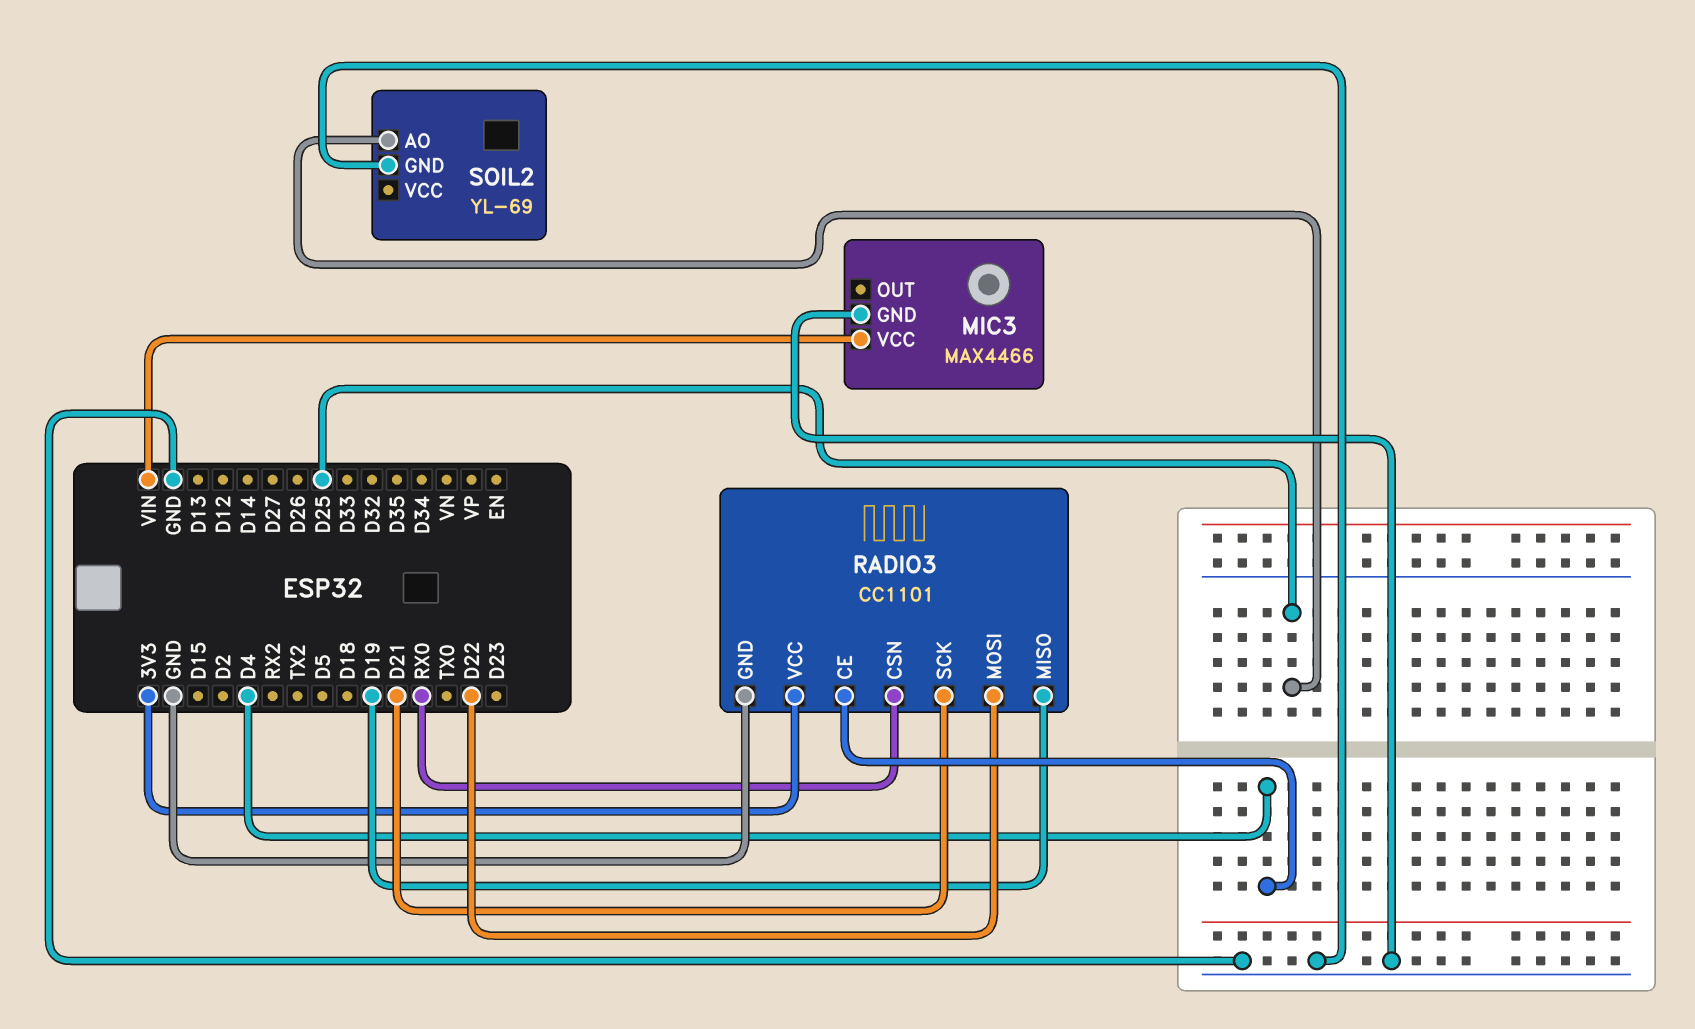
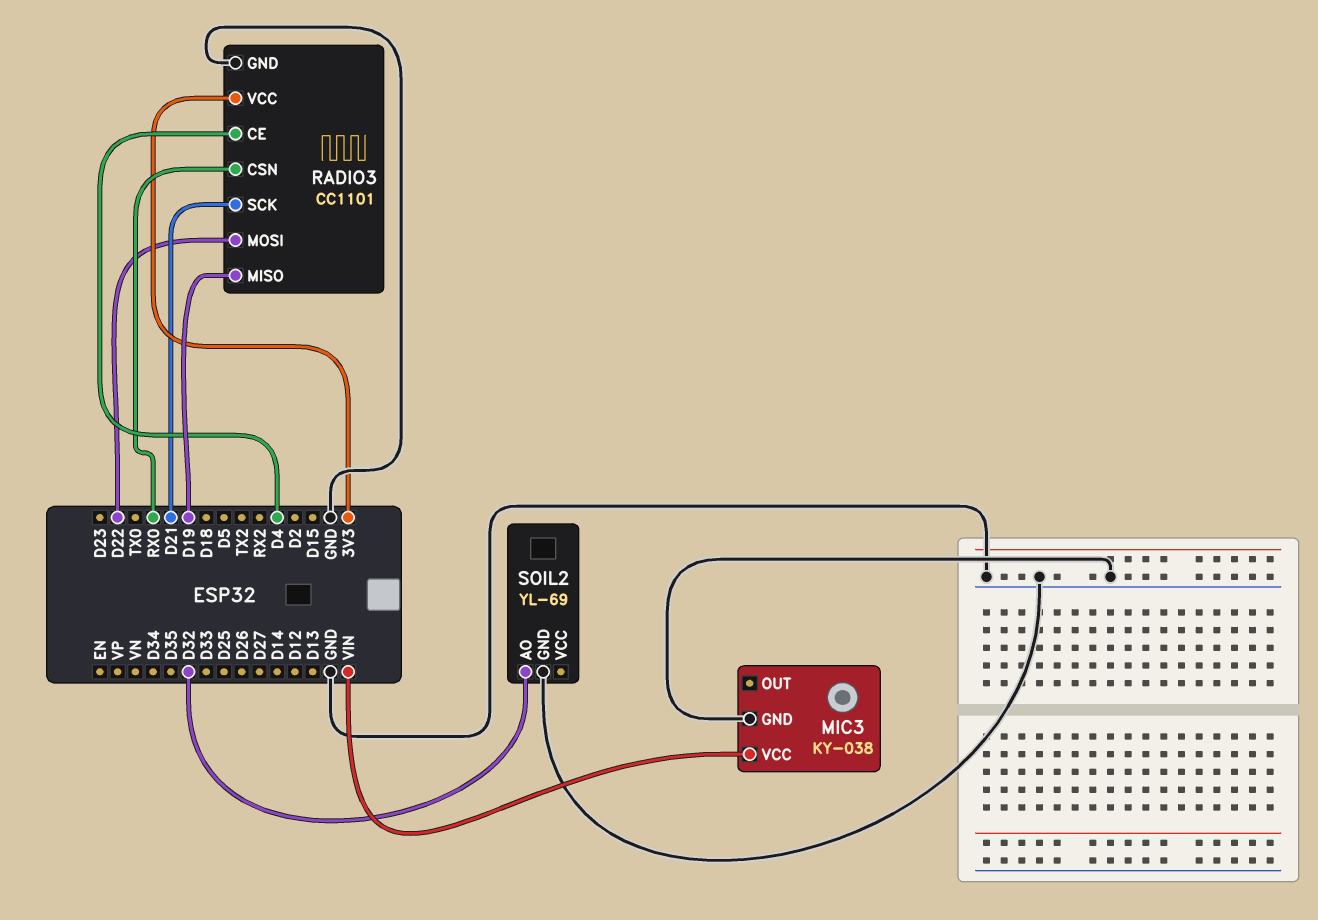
MIC3: MAX4466 -> KY-038
SOIL2 pin AO: D25 -> D32

